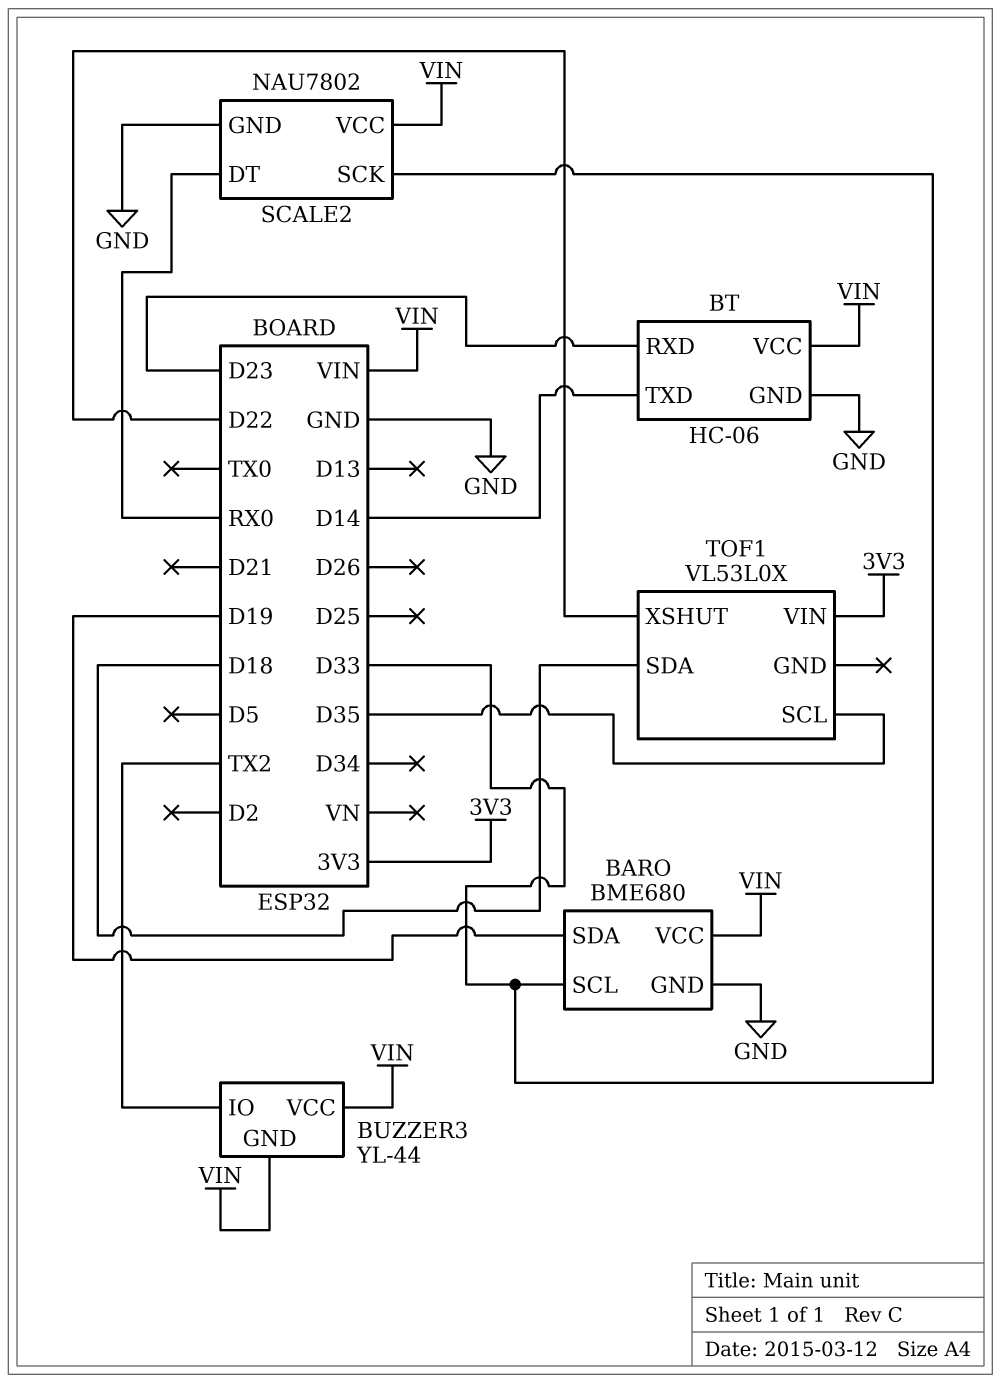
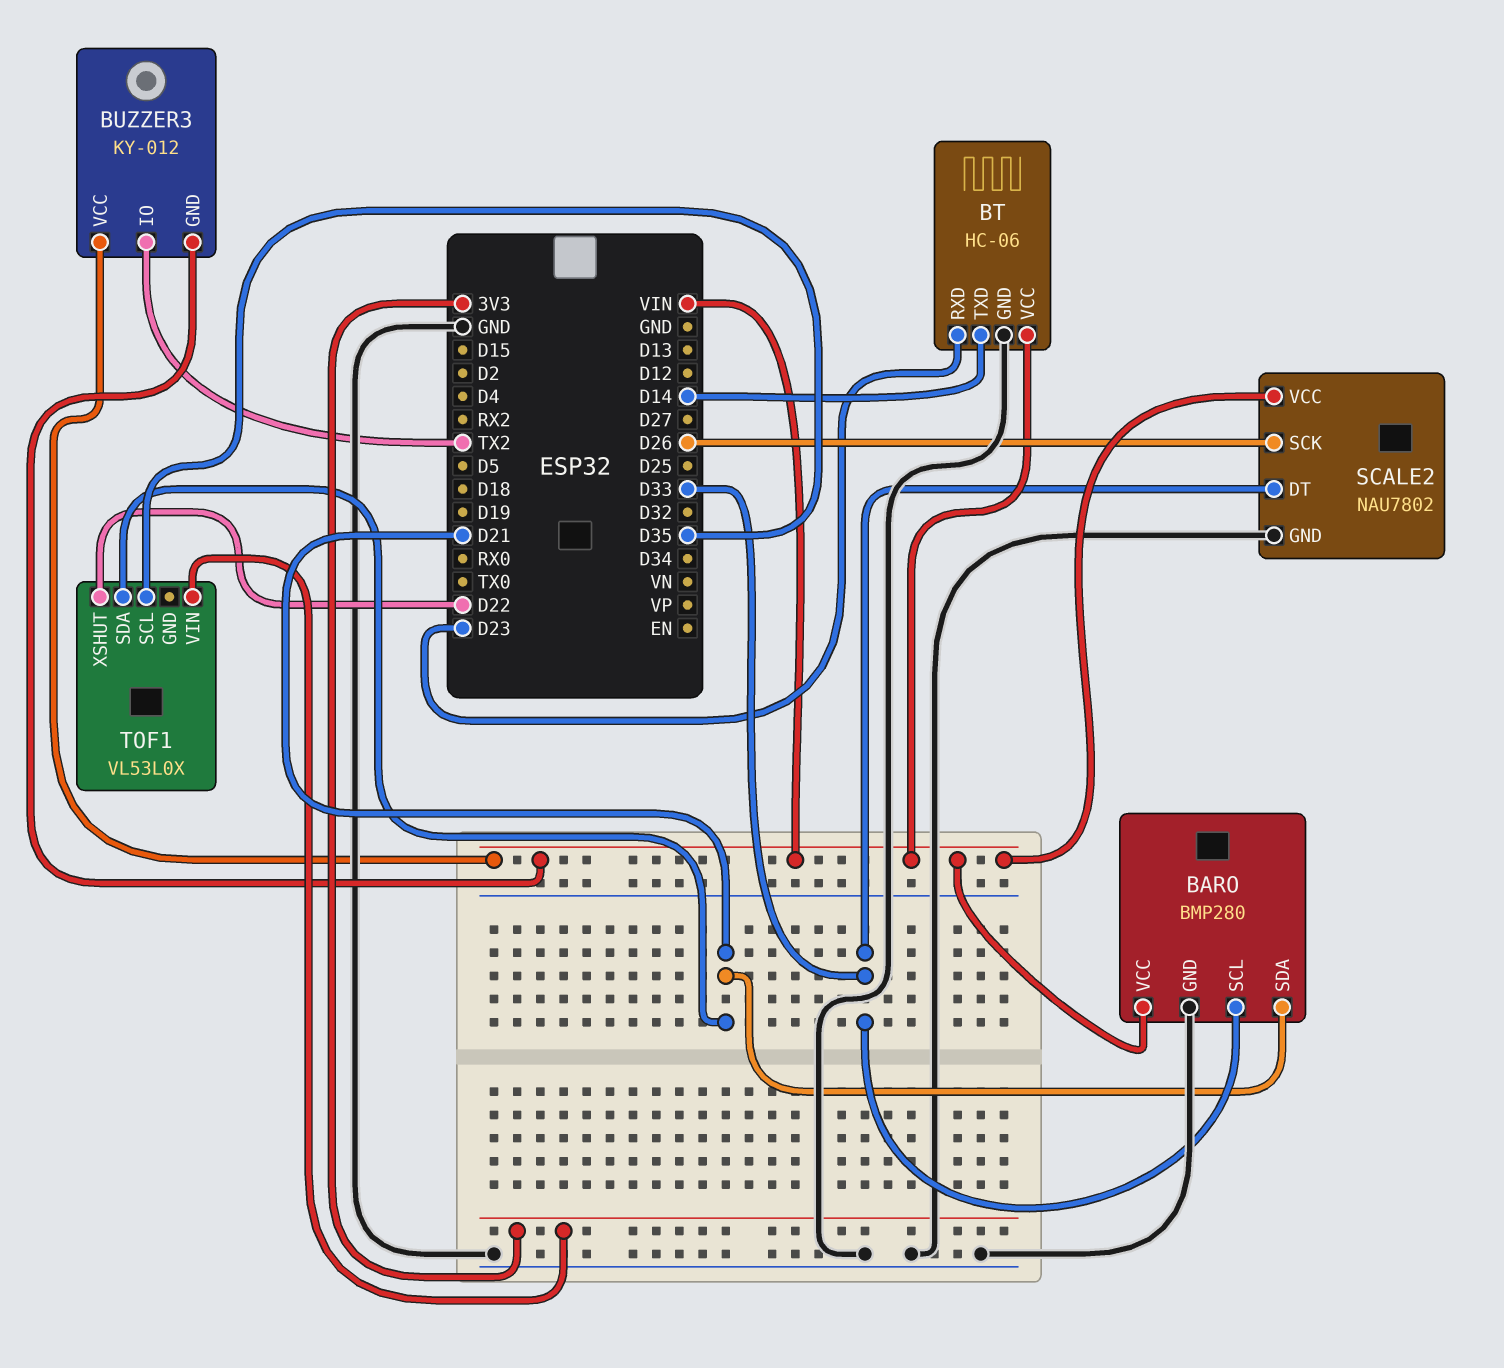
BARO: BME680 -> BMP280
BARO pin SDA: D19 -> D21
BUZZER3: YL-44 -> KY-012
SCALE2 pin DT: RX0 -> D33
SCALE2 pin SCK: D33 -> D26
TOF1 pin SDA: D18 -> D21

